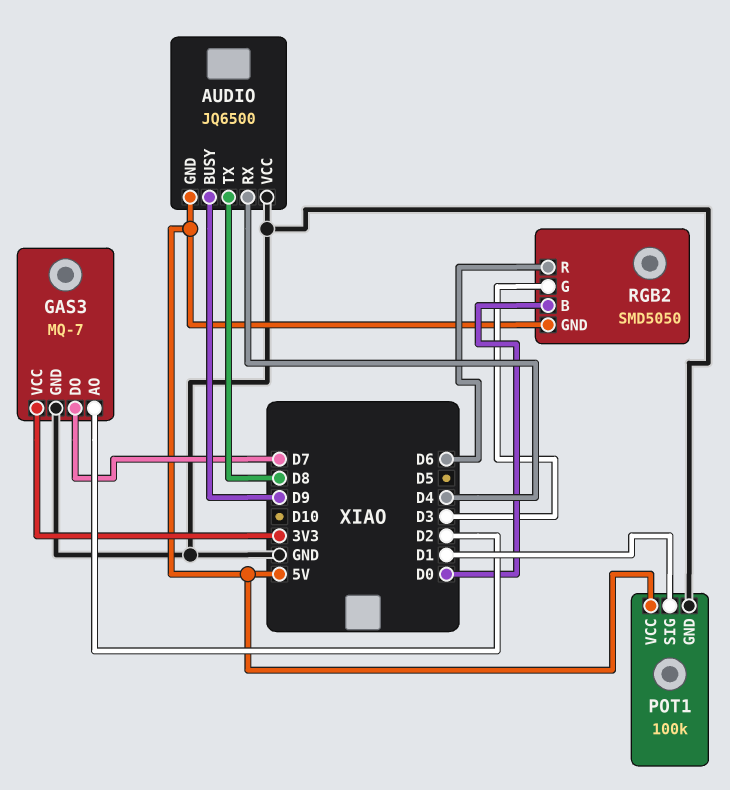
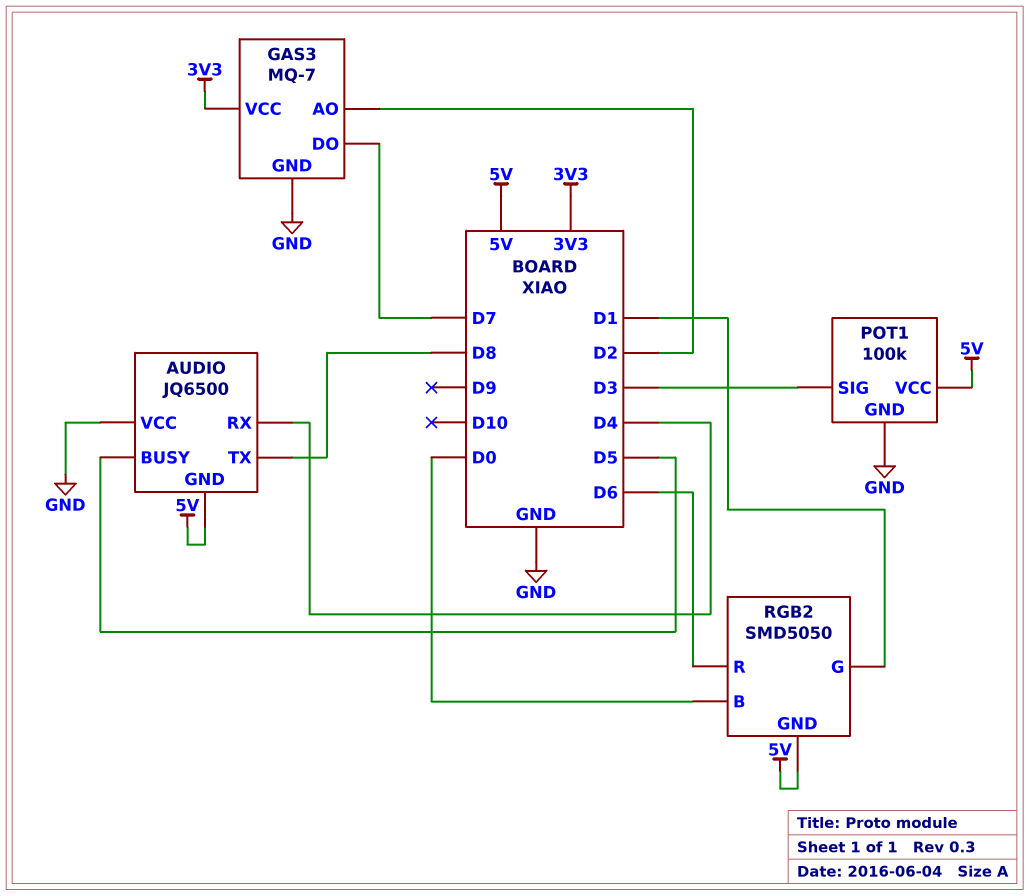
AUDIO pin BUSY: D9 -> D5
POT1 pin SIG: D1 -> D3
RGB2 pin G: D3 -> D1

